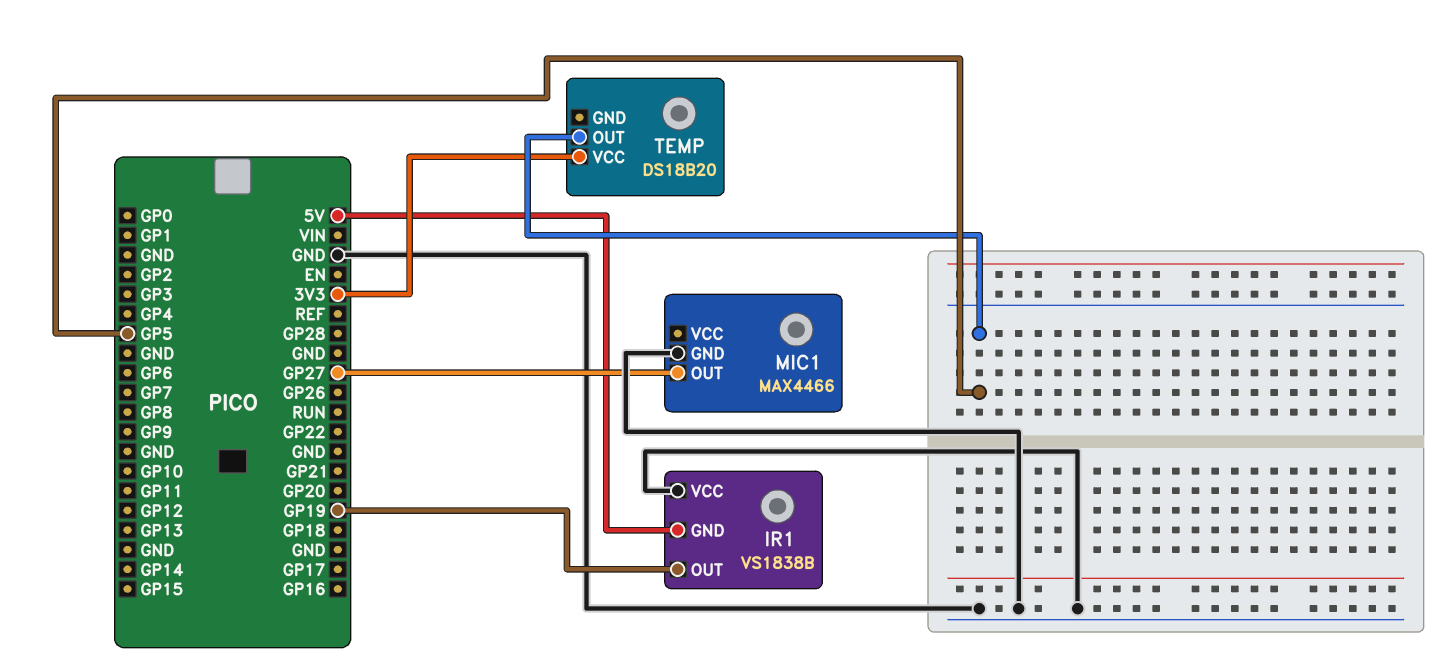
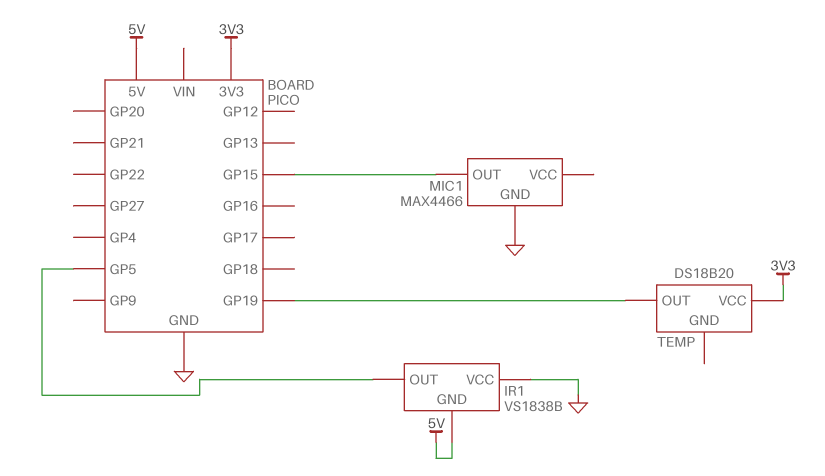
IR1 pin OUT: GP19 -> GP5
MIC1 pin OUT: GP27 -> GP15
TEMP pin OUT: GP5 -> GP19

